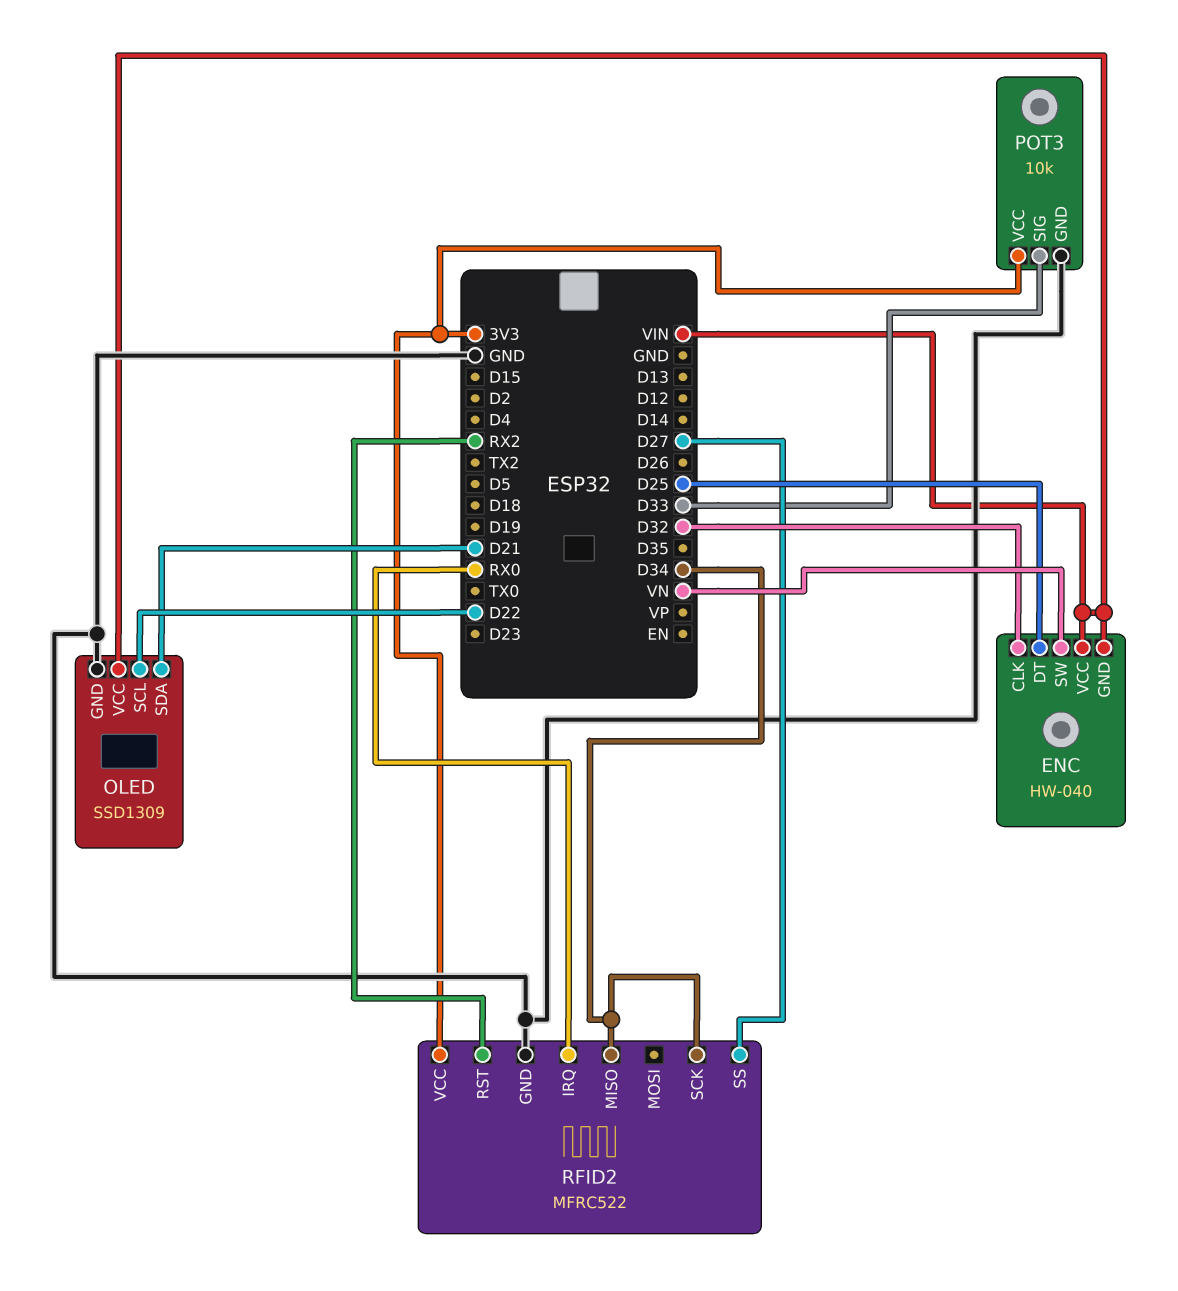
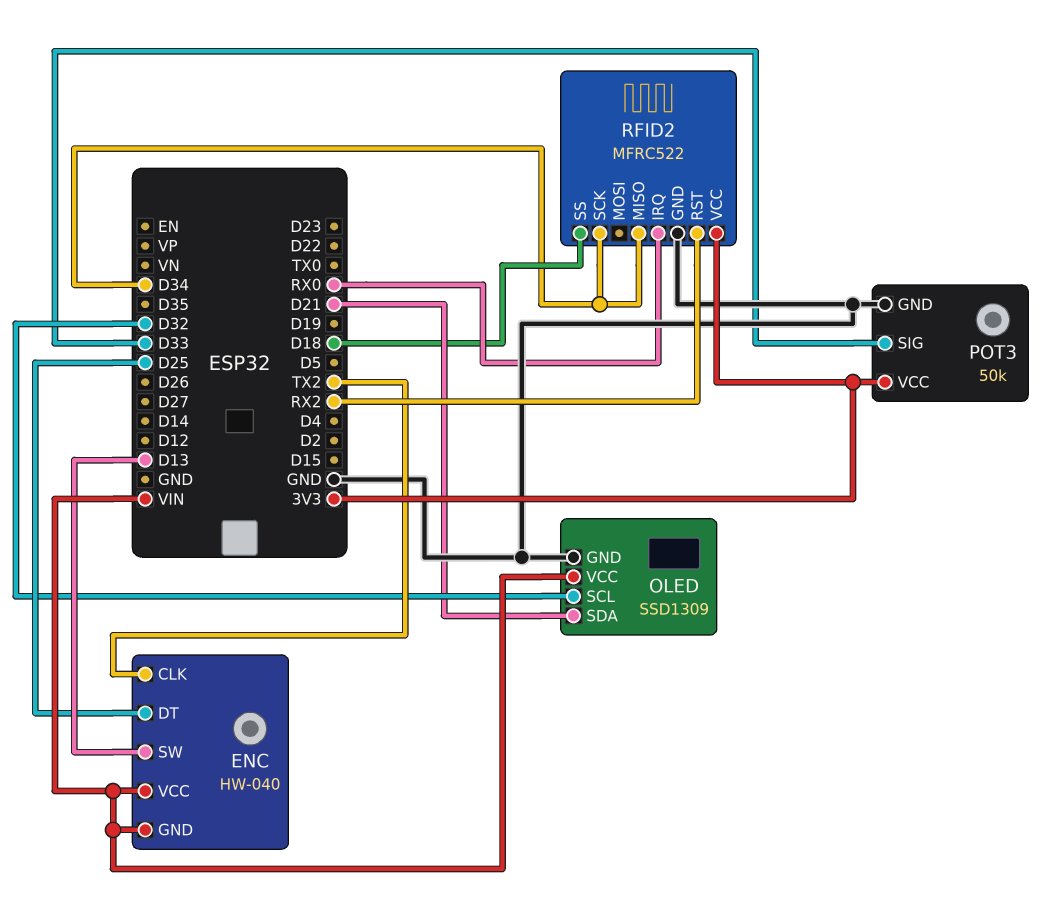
ENC pin CLK: D32 -> TX2
ENC pin SW: VN -> D13
OLED pin SCL: D22 -> D32
POT3: 10k -> 50k
RFID2 pin SS: D27 -> D18

